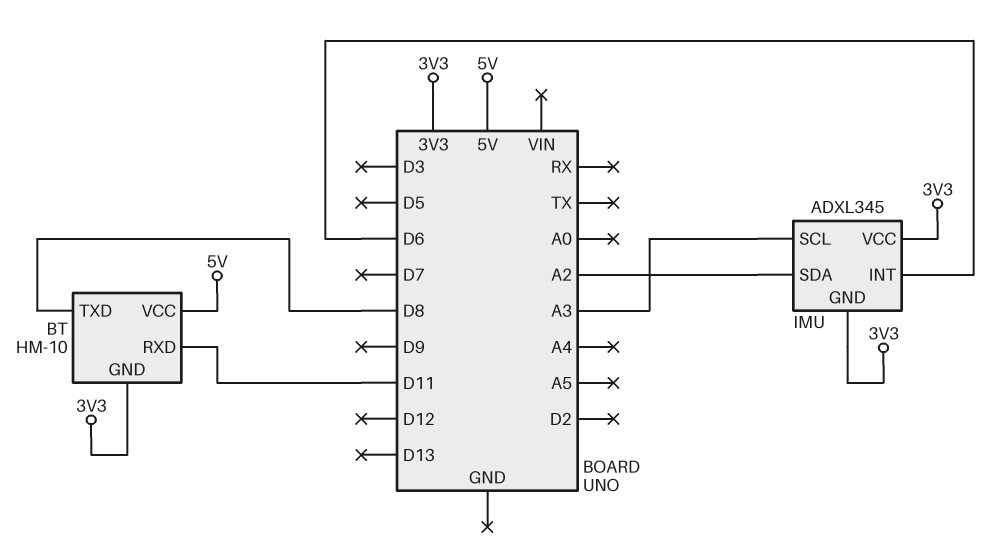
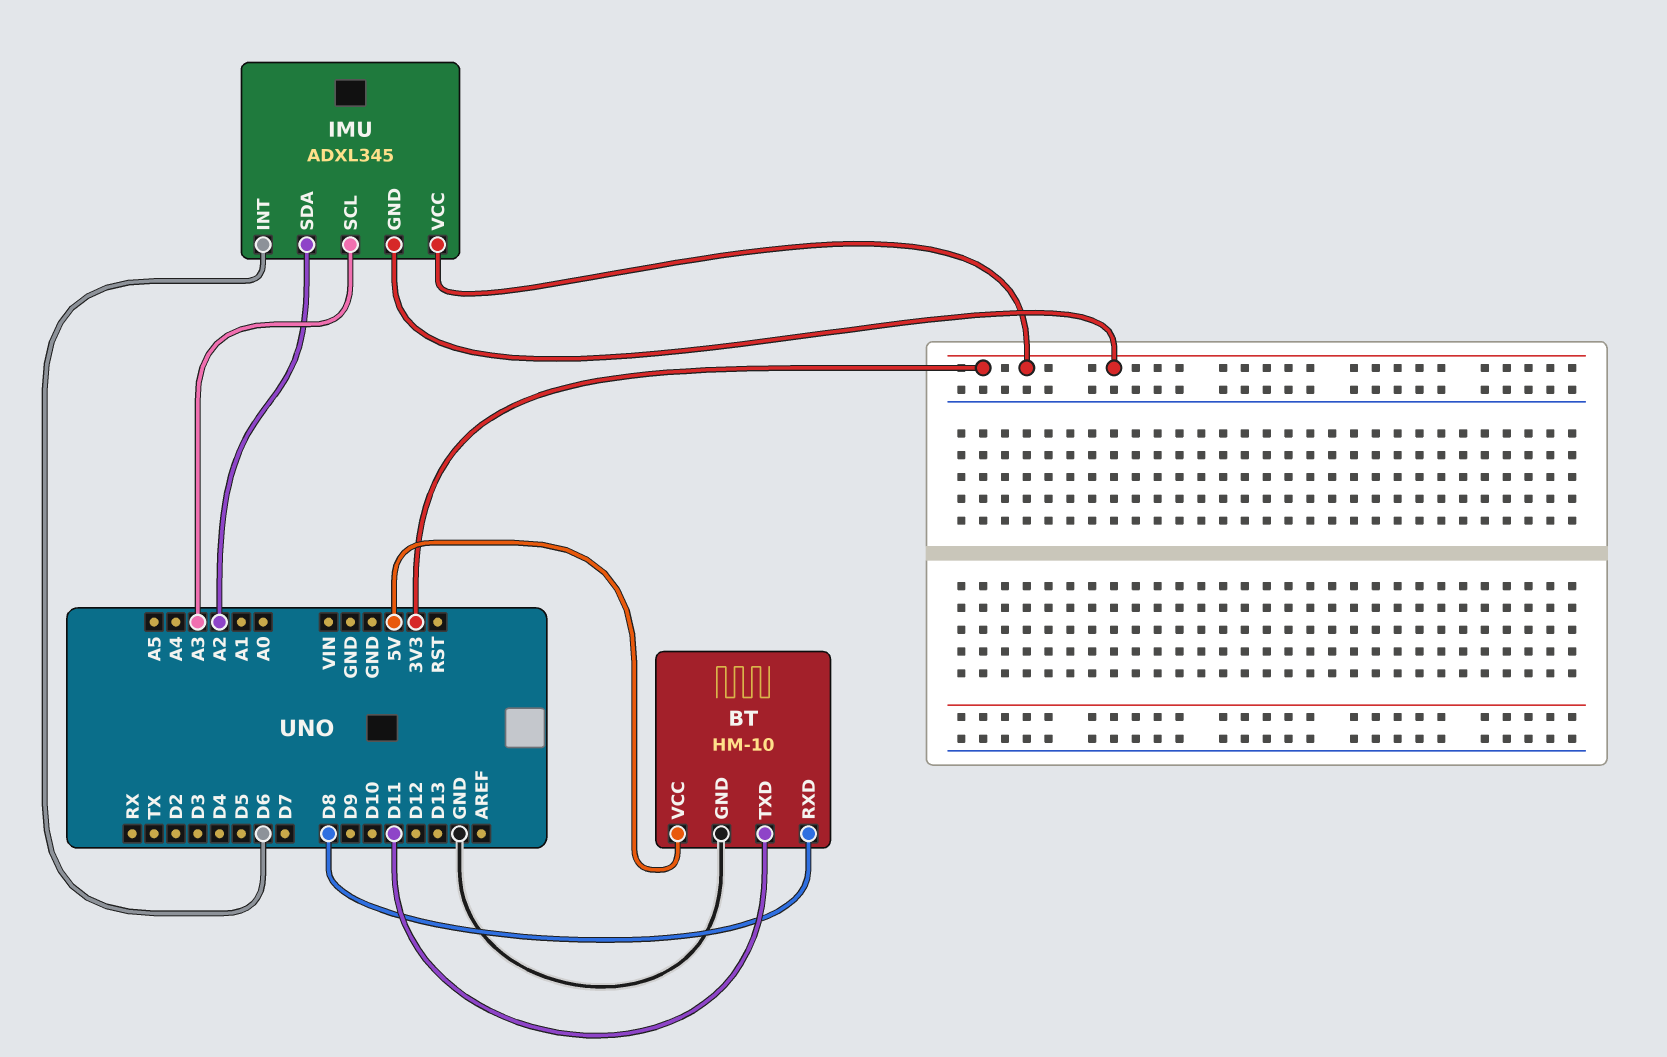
BT pin GND: 3V3 -> GND
BT pin RXD: D11 -> D8
BT pin TXD: D8 -> D11

